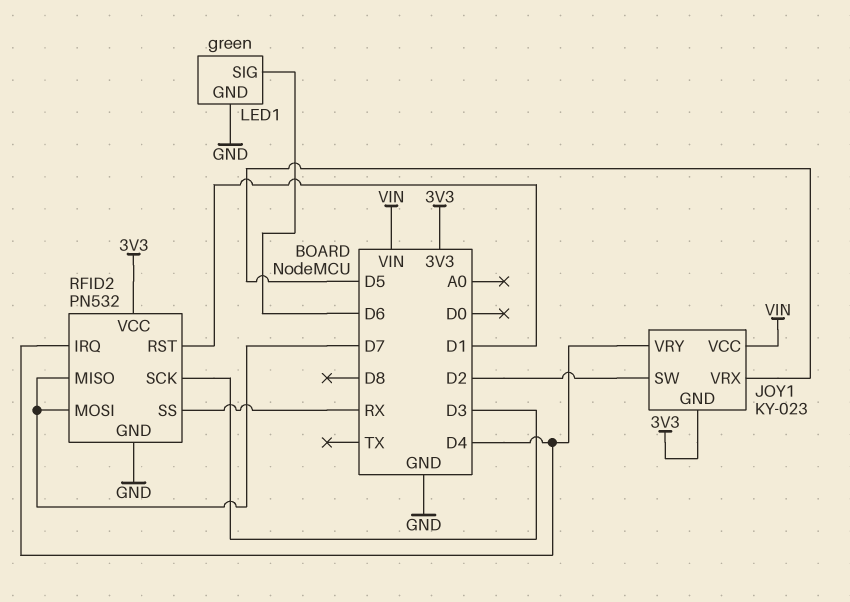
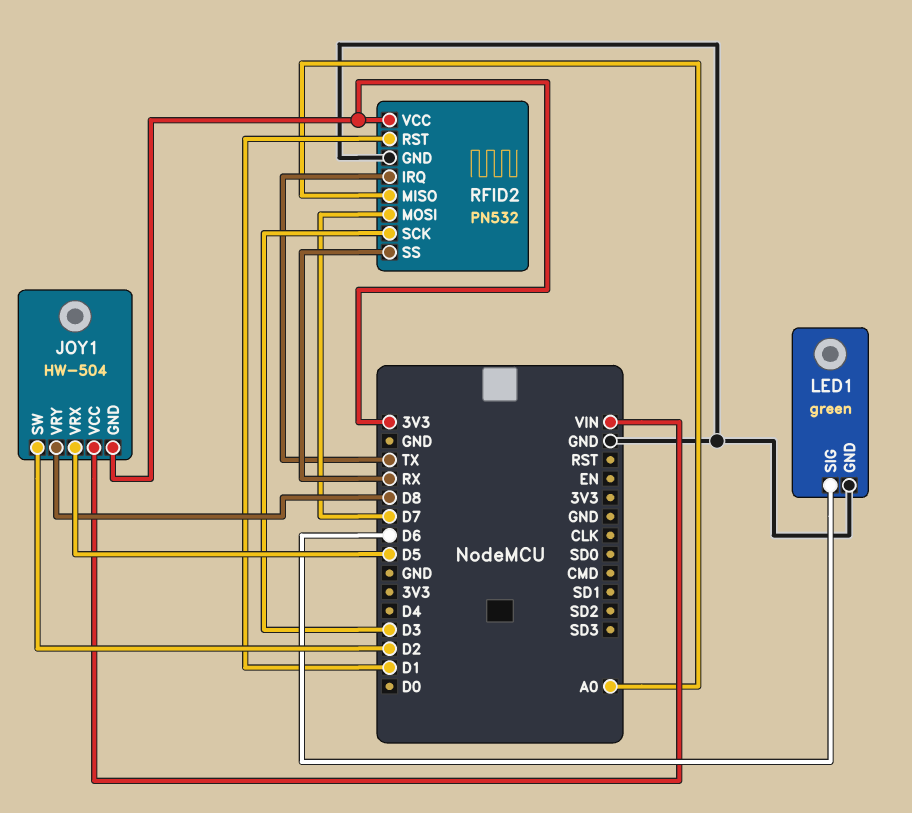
JOY1: KY-023 -> HW-504
JOY1 pin VRY: D4 -> D8
RFID2 pin IRQ: D4 -> TX
RFID2 pin MISO: D7 -> A0

